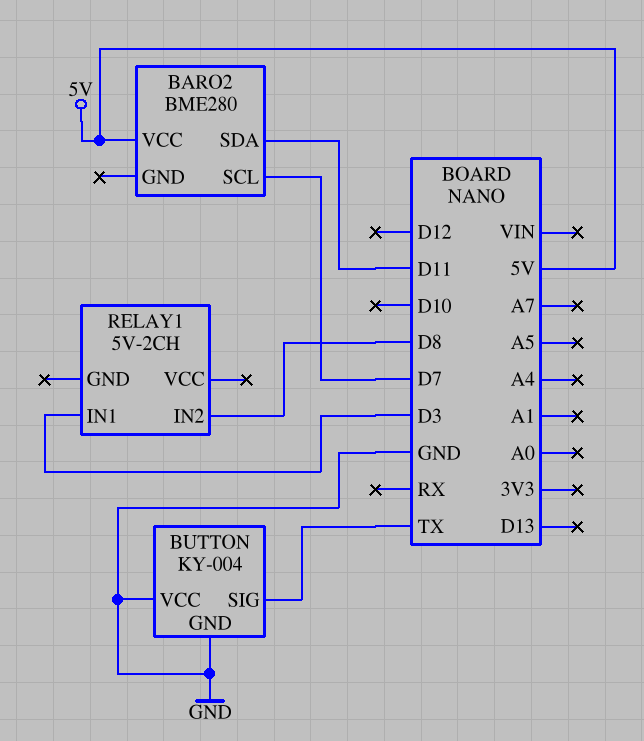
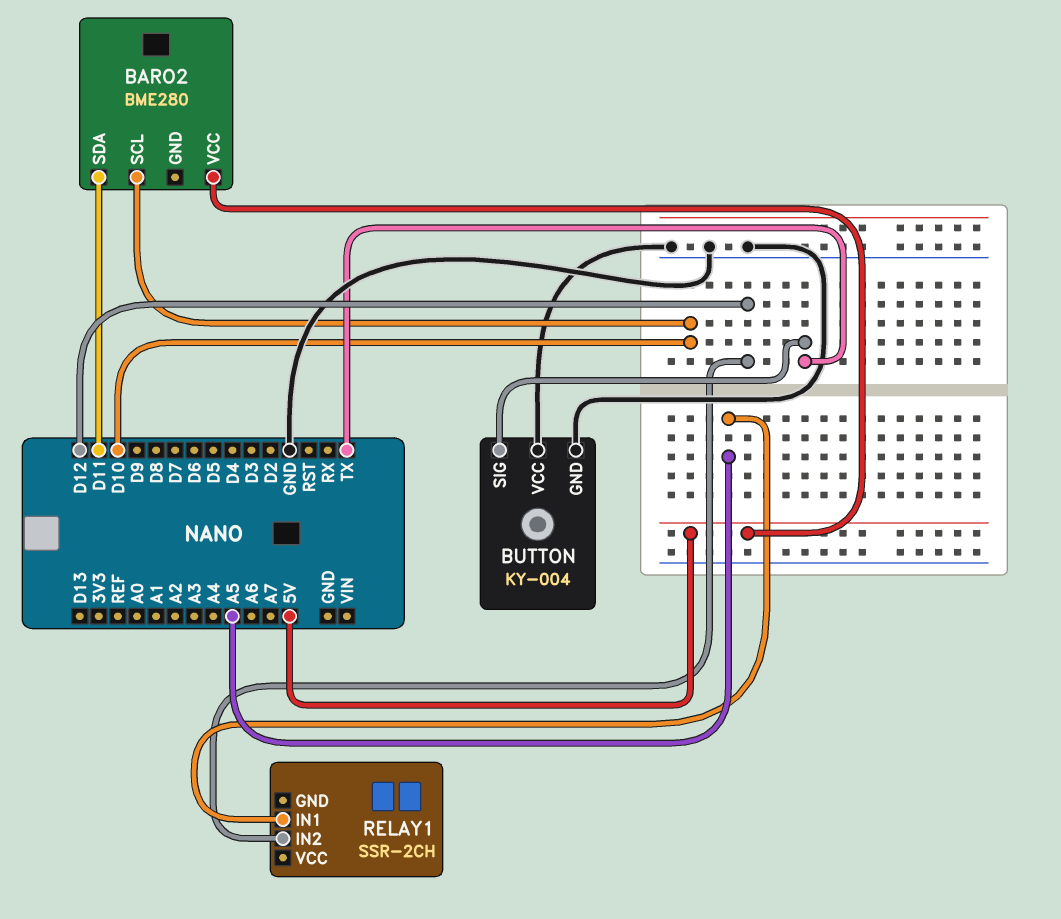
BARO2 pin SCL: D7 -> D10
RELAY1: 5V-2CH -> SSR-2CH
RELAY1 pin IN1: D3 -> A5
RELAY1 pin IN2: D8 -> D12

